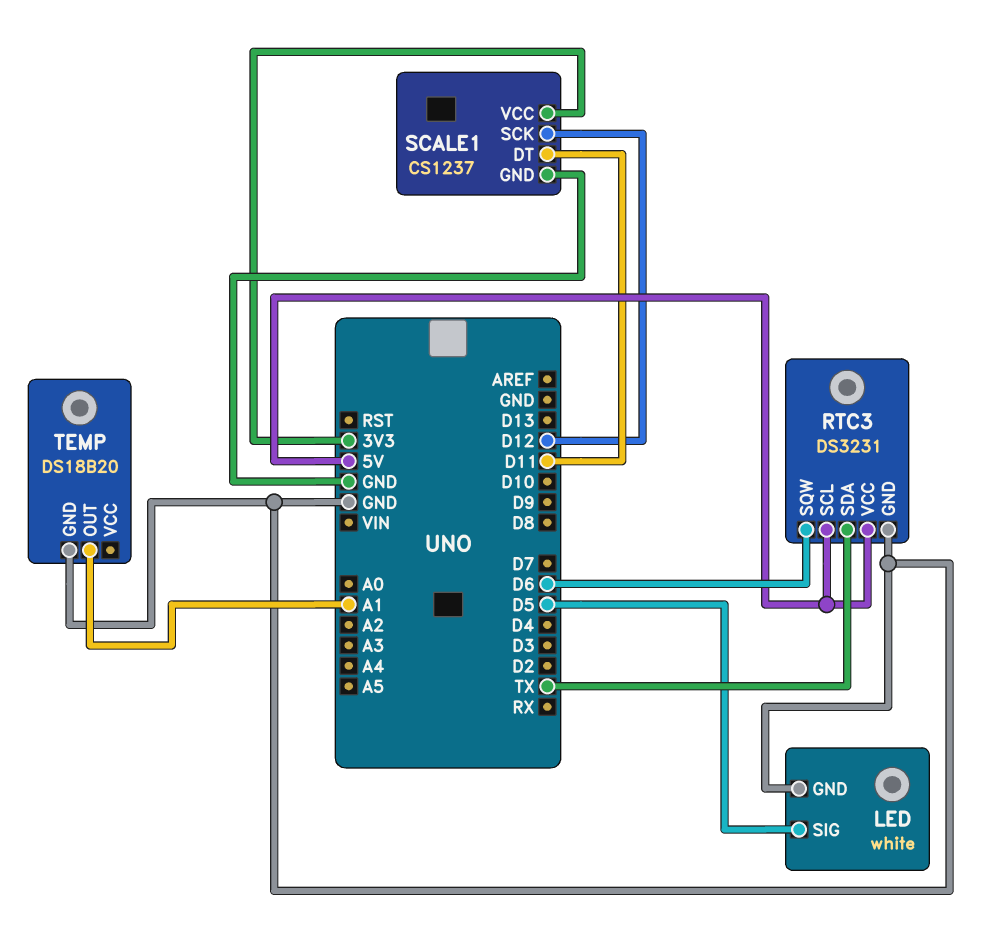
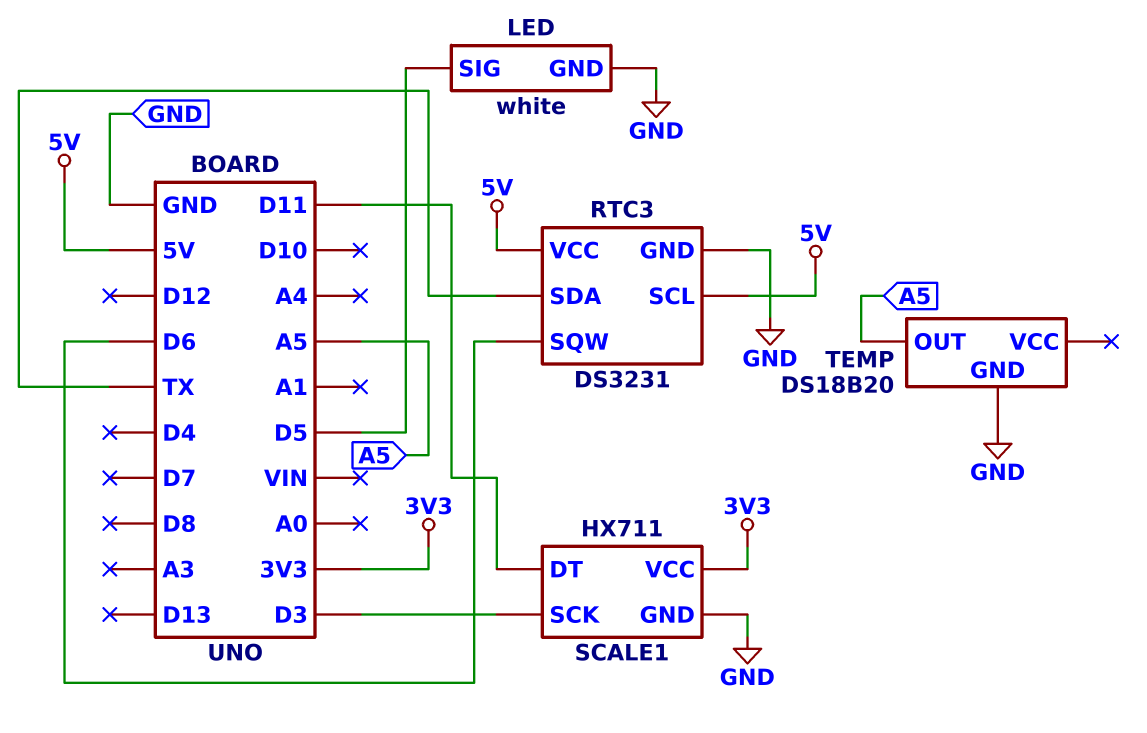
SCALE1: CS1237 -> HX711
SCALE1 pin SCK: D12 -> D3
TEMP pin OUT: A1 -> A5

